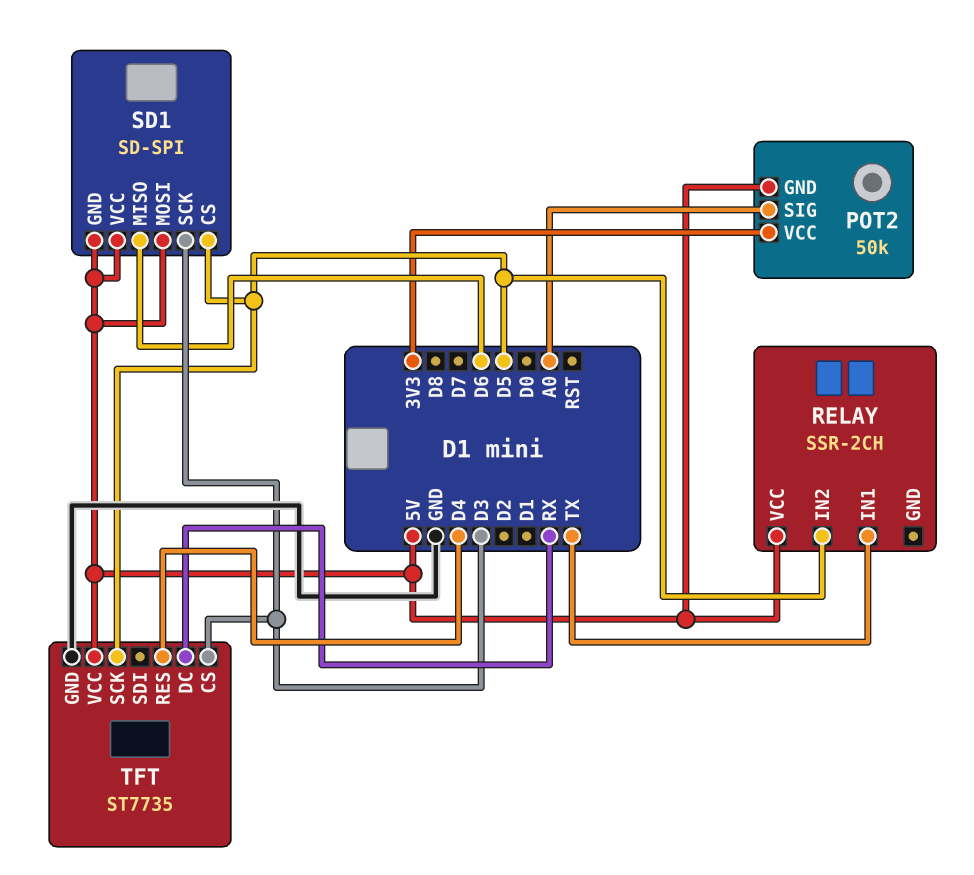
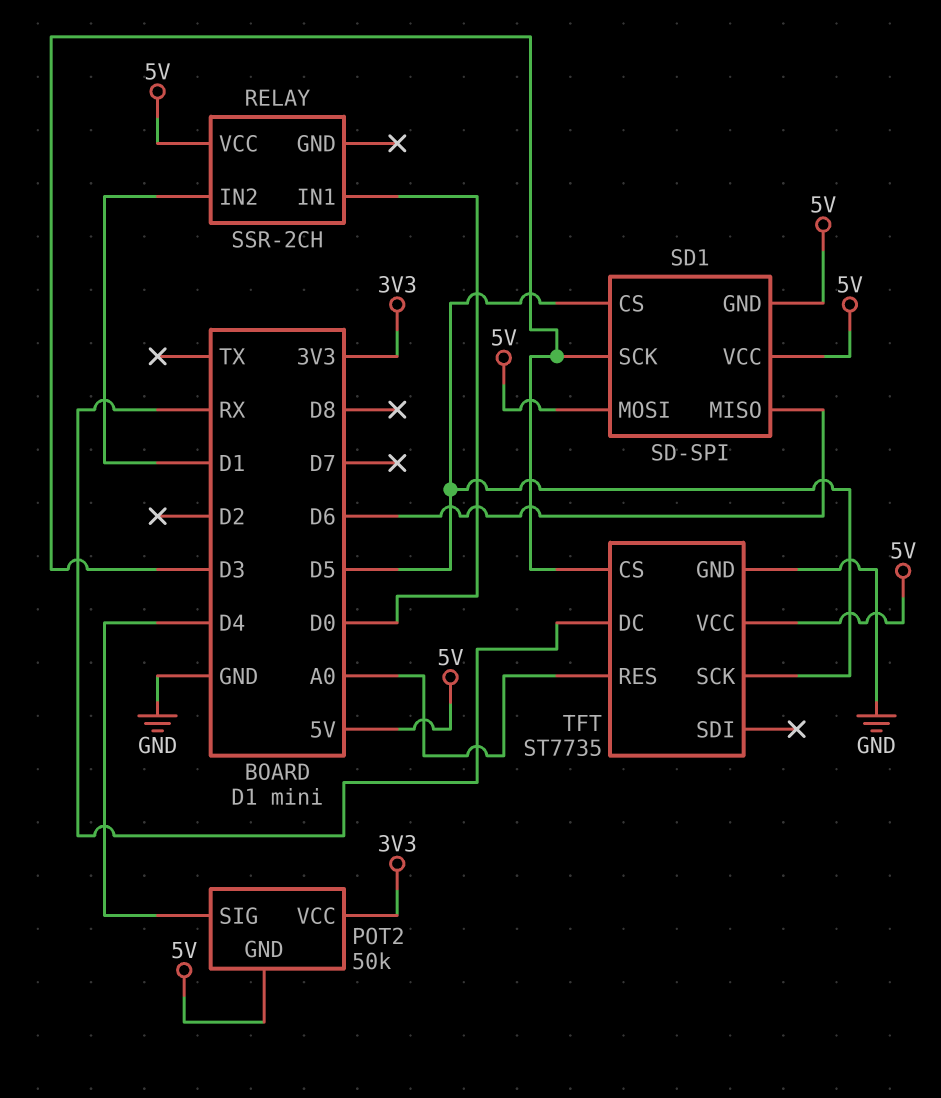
POT2 pin SIG: A0 -> D4
RELAY pin IN1: TX -> D0
RELAY pin IN2: D5 -> D1
TFT pin RES: D4 -> A0

